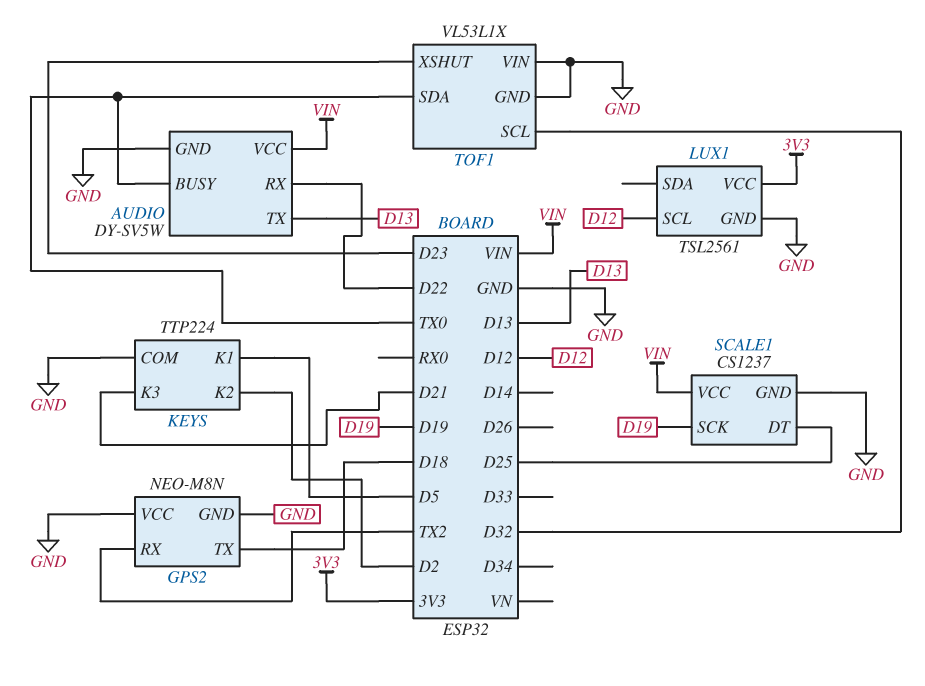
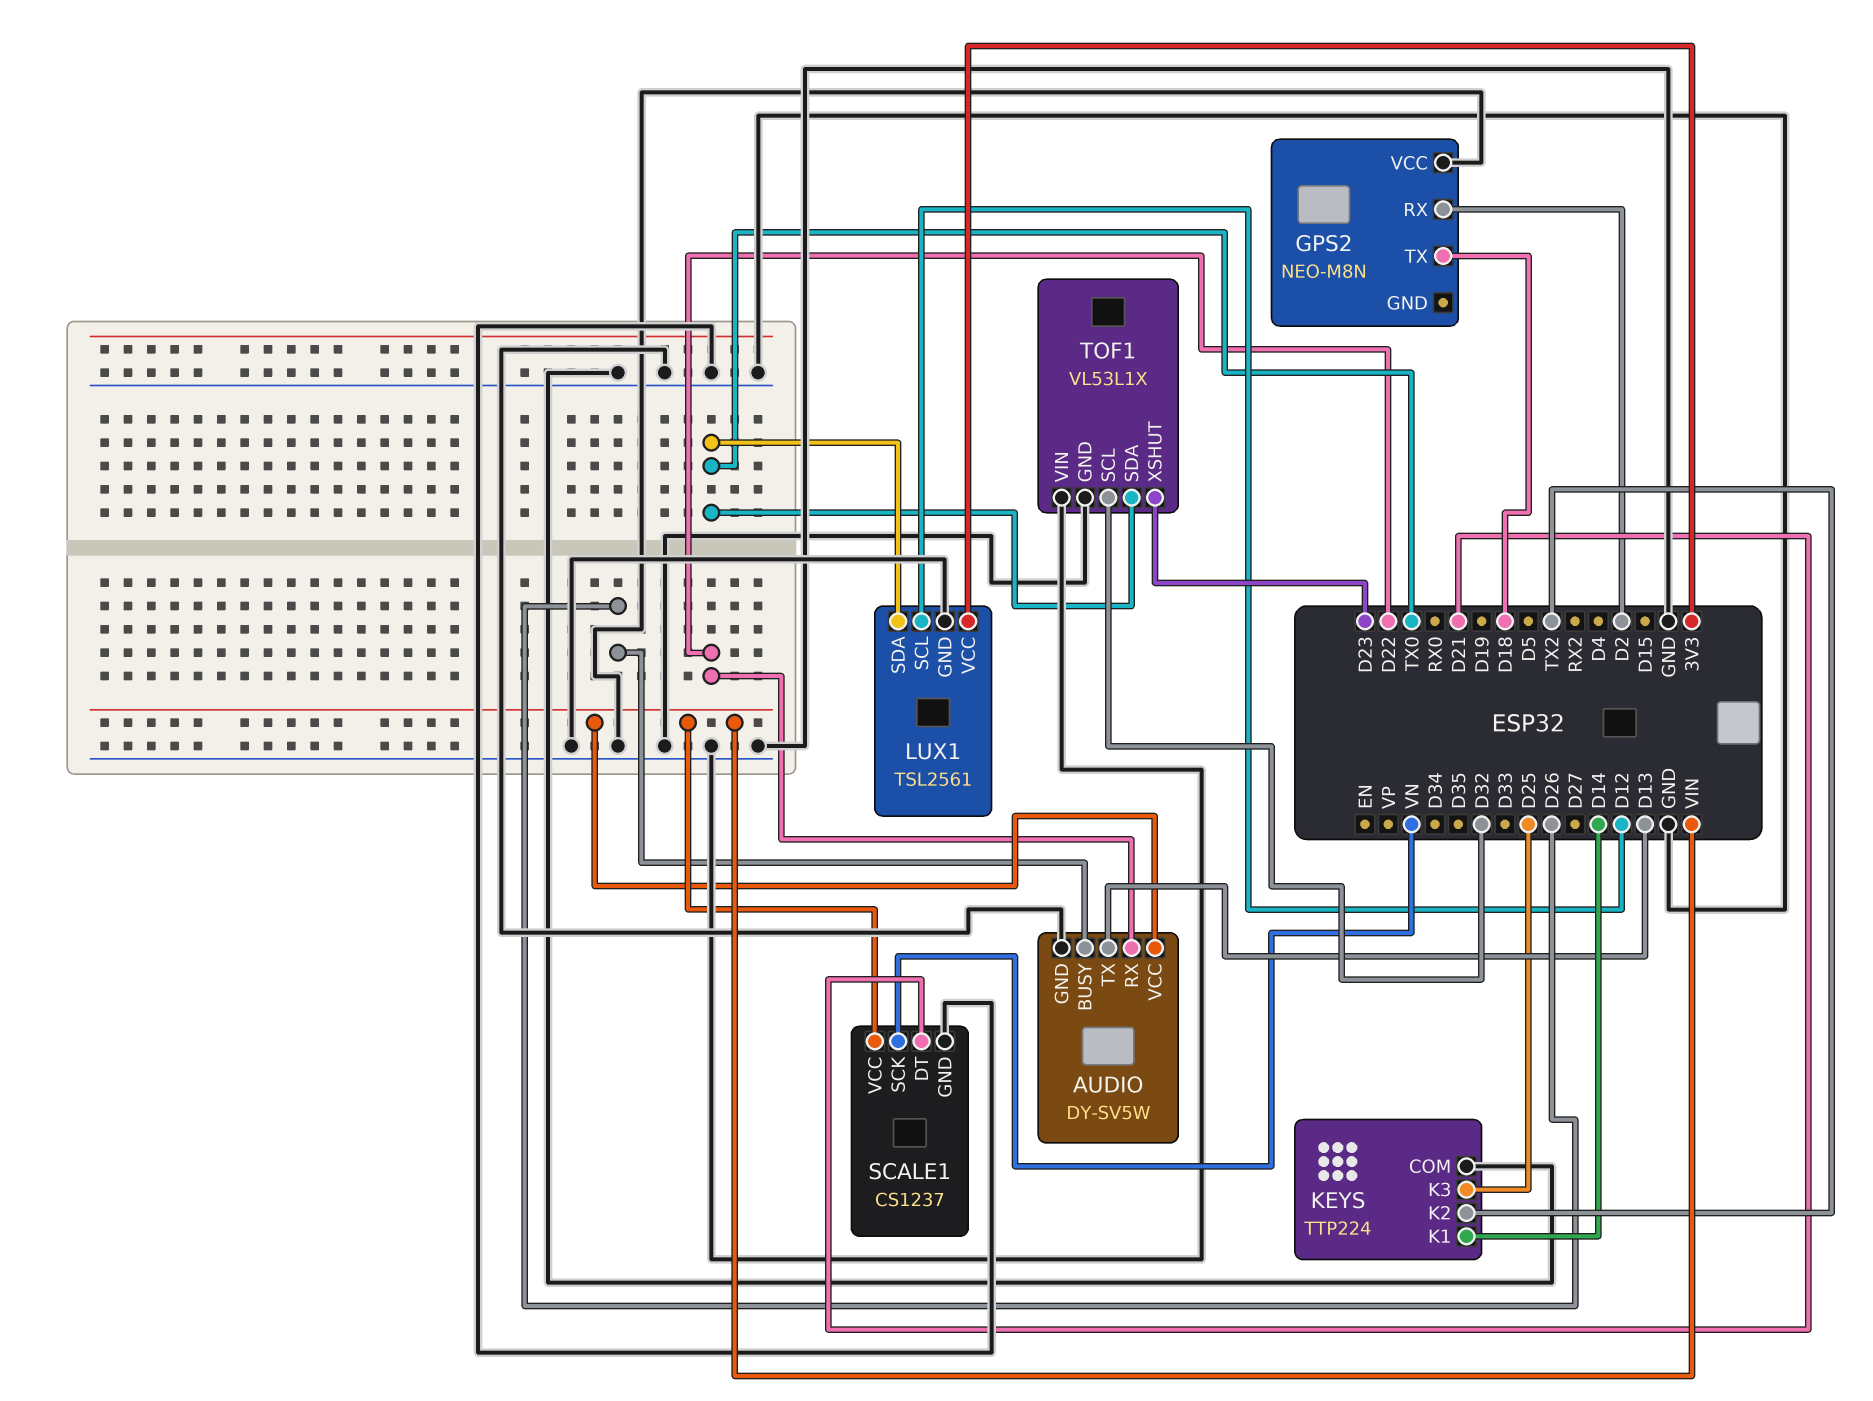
AUDIO pin BUSY: TX0 -> D26
GPS2 pin GND: GND -> none
GPS2 pin RX: TX2 -> D2
KEYS pin K1: D5 -> D14
KEYS pin K2: D2 -> TX2
KEYS pin K3: D21 -> D25
LUX1 pin SDA: none -> TX0
SCALE1 pin DT: D25 -> D21
SCALE1 pin SCK: D19 -> VN

